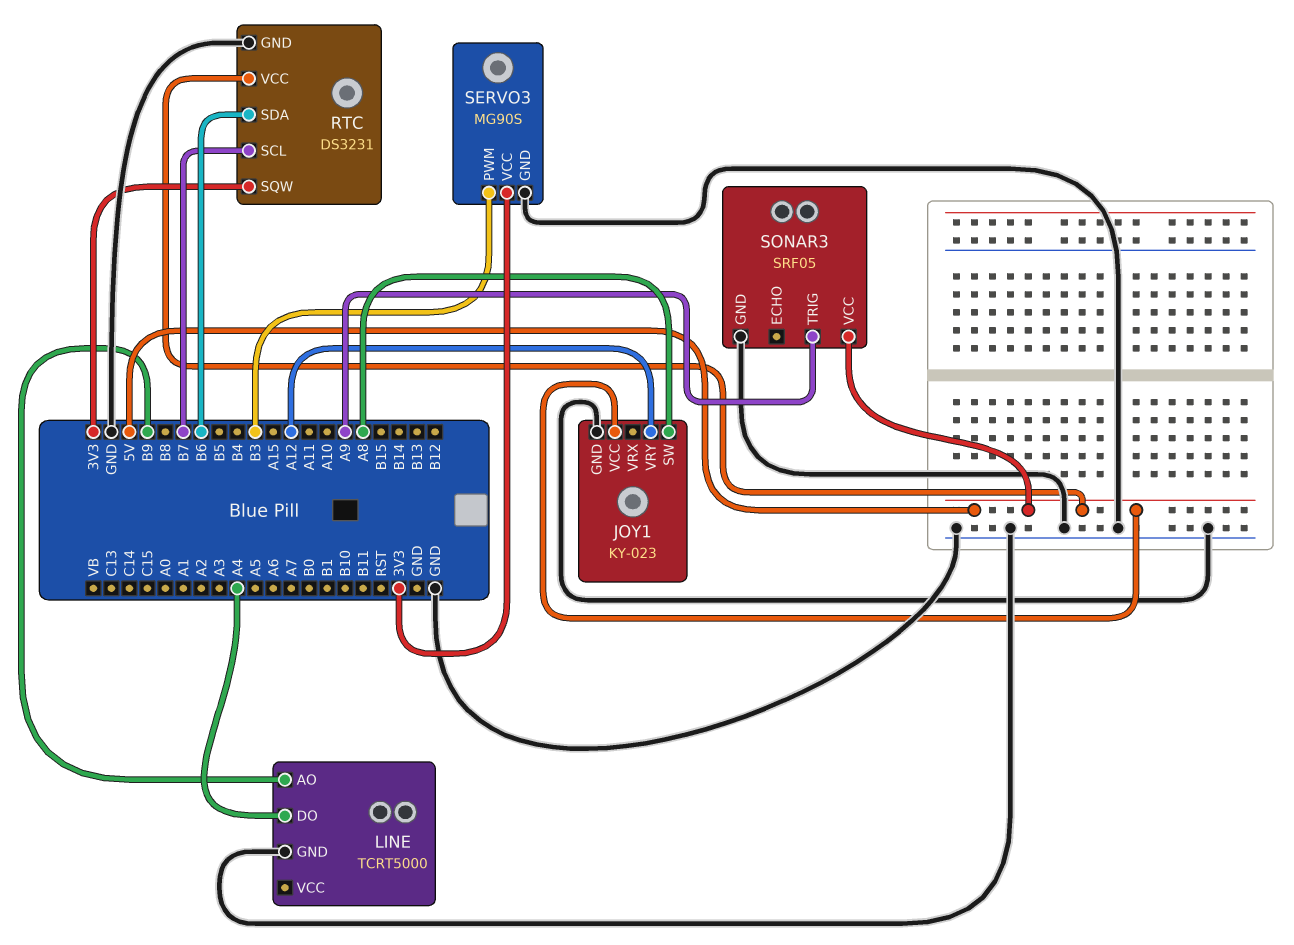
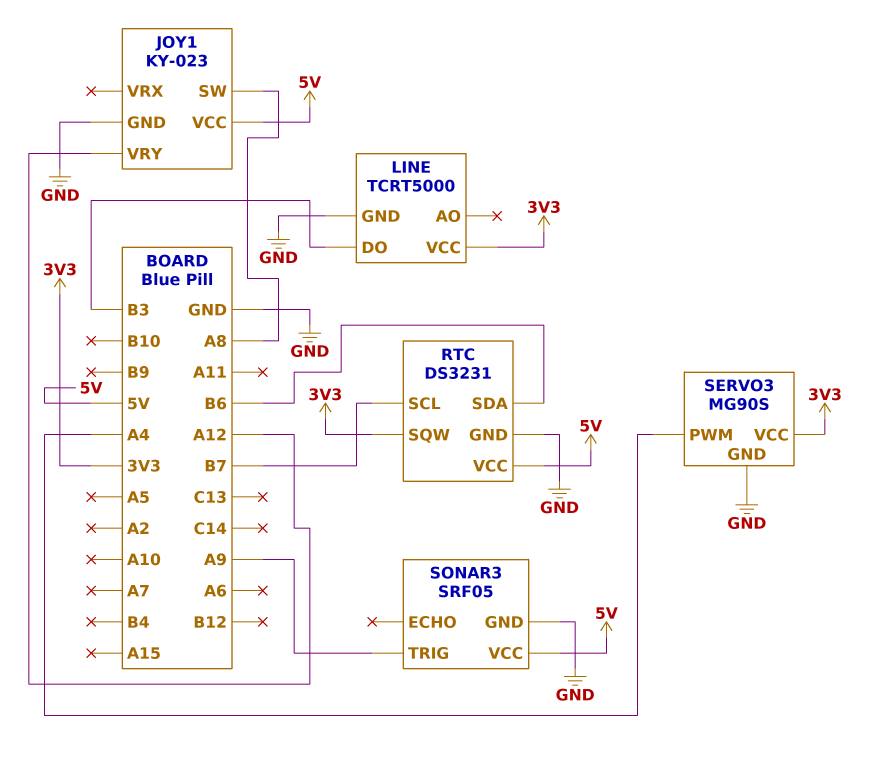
LINE pin AO: B9 -> none
LINE pin DO: A4 -> B3
LINE pin VCC: none -> 3V3
SERVO3 pin PWM: B3 -> A4

